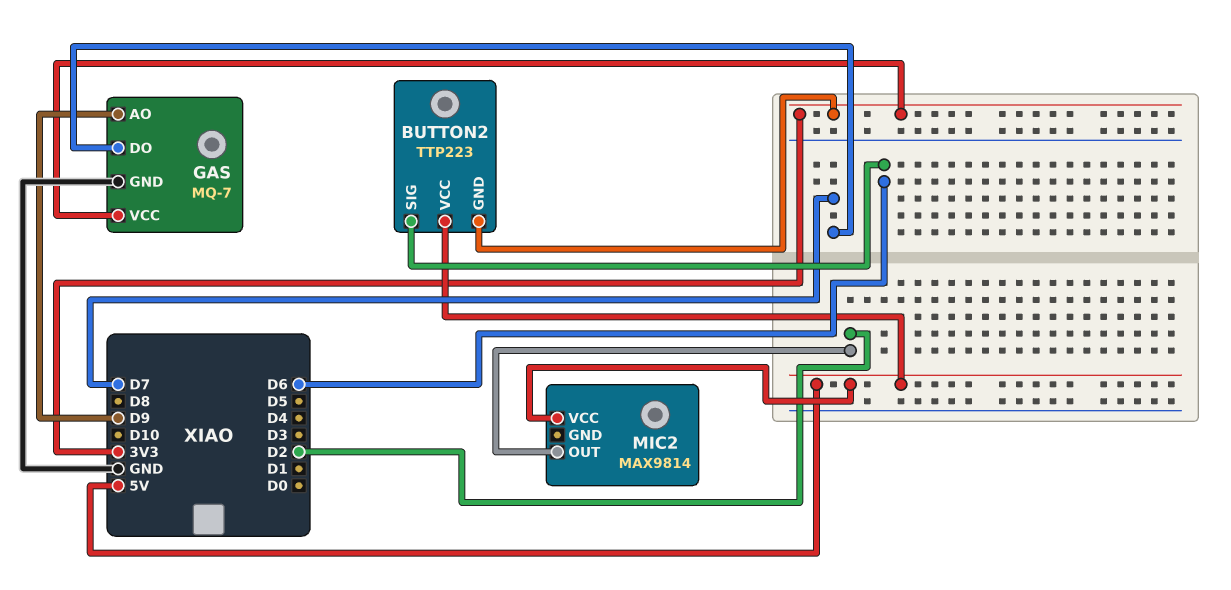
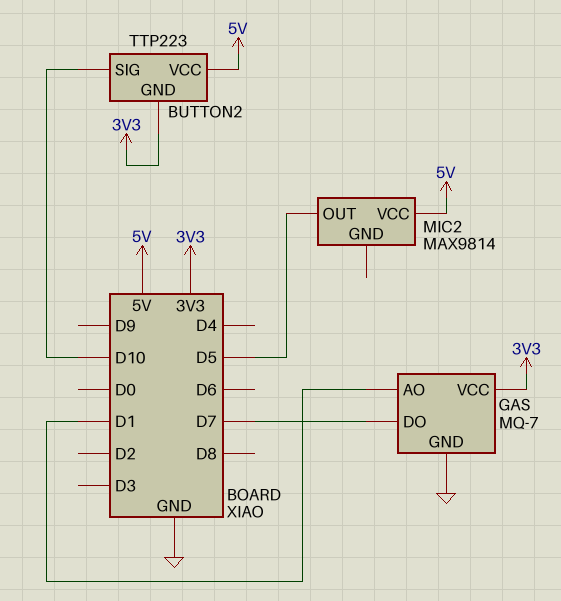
BUTTON2 pin SIG: D6 -> D10
GAS pin AO: D9 -> D1
MIC2 pin OUT: D2 -> D5

